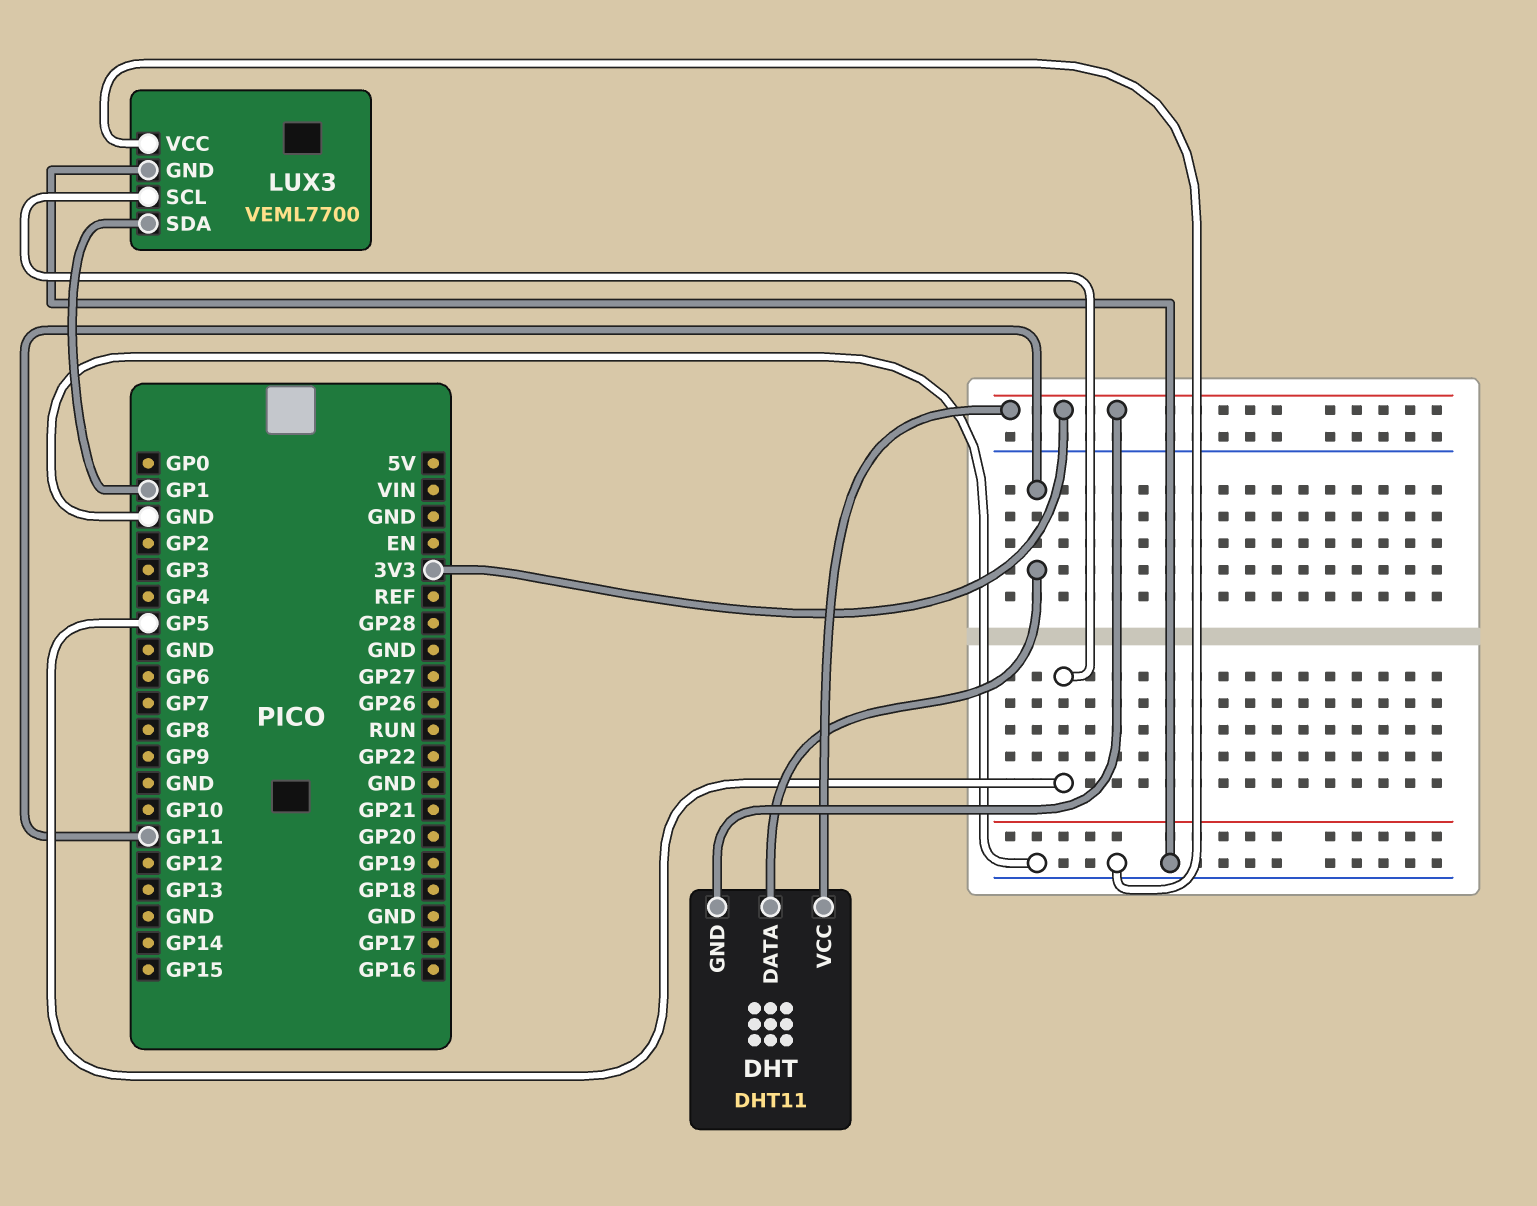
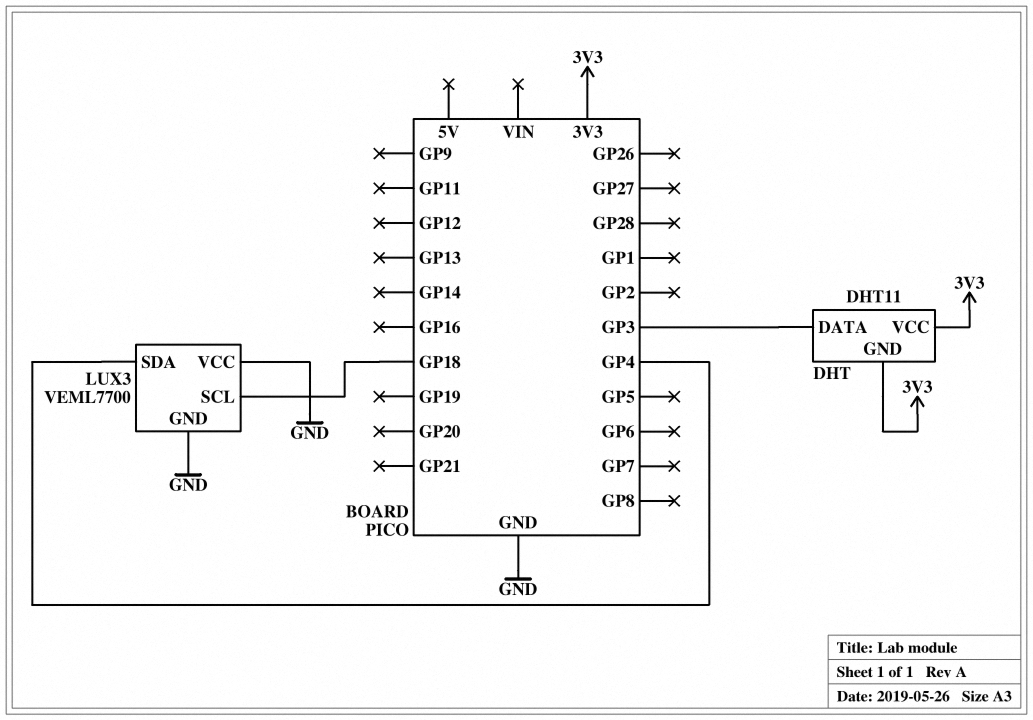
DHT pin DATA: GP11 -> GP3
LUX3 pin SCL: GP5 -> GP18
LUX3 pin SDA: GP1 -> GP4

